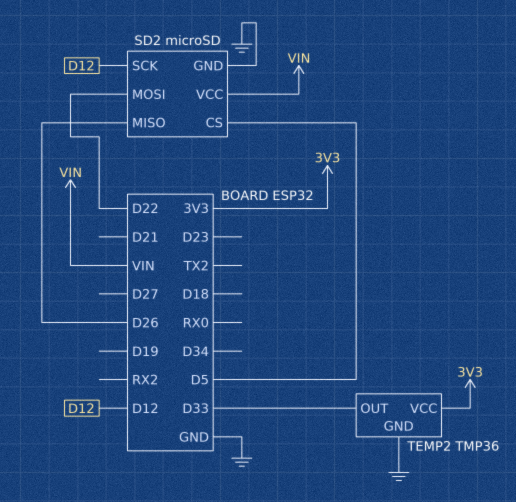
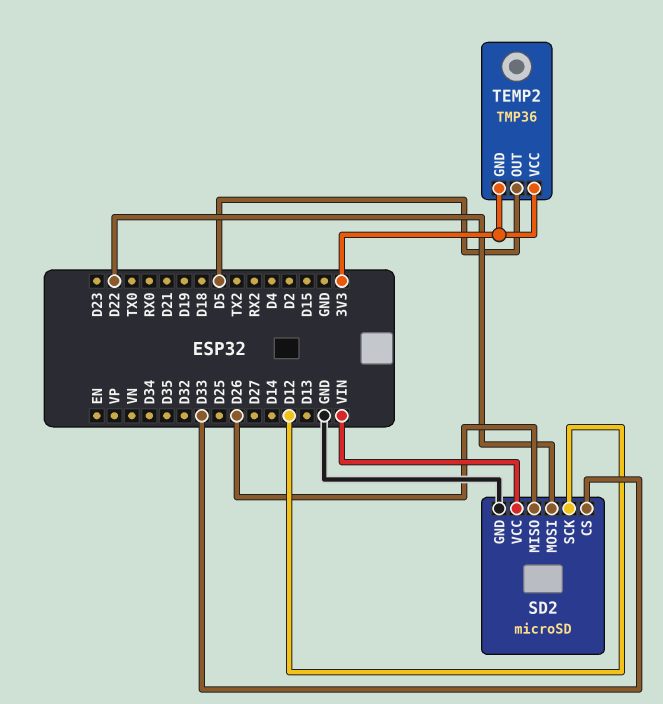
SD2 pin CS: D5 -> D33
TEMP2 pin GND: GND -> 3V3
TEMP2 pin OUT: D33 -> D5

